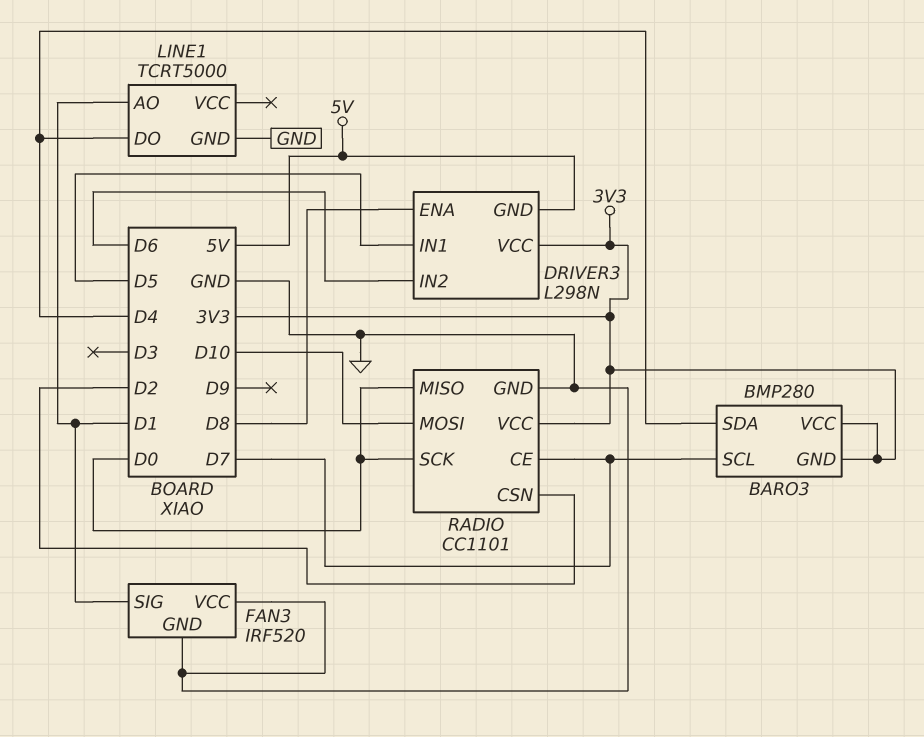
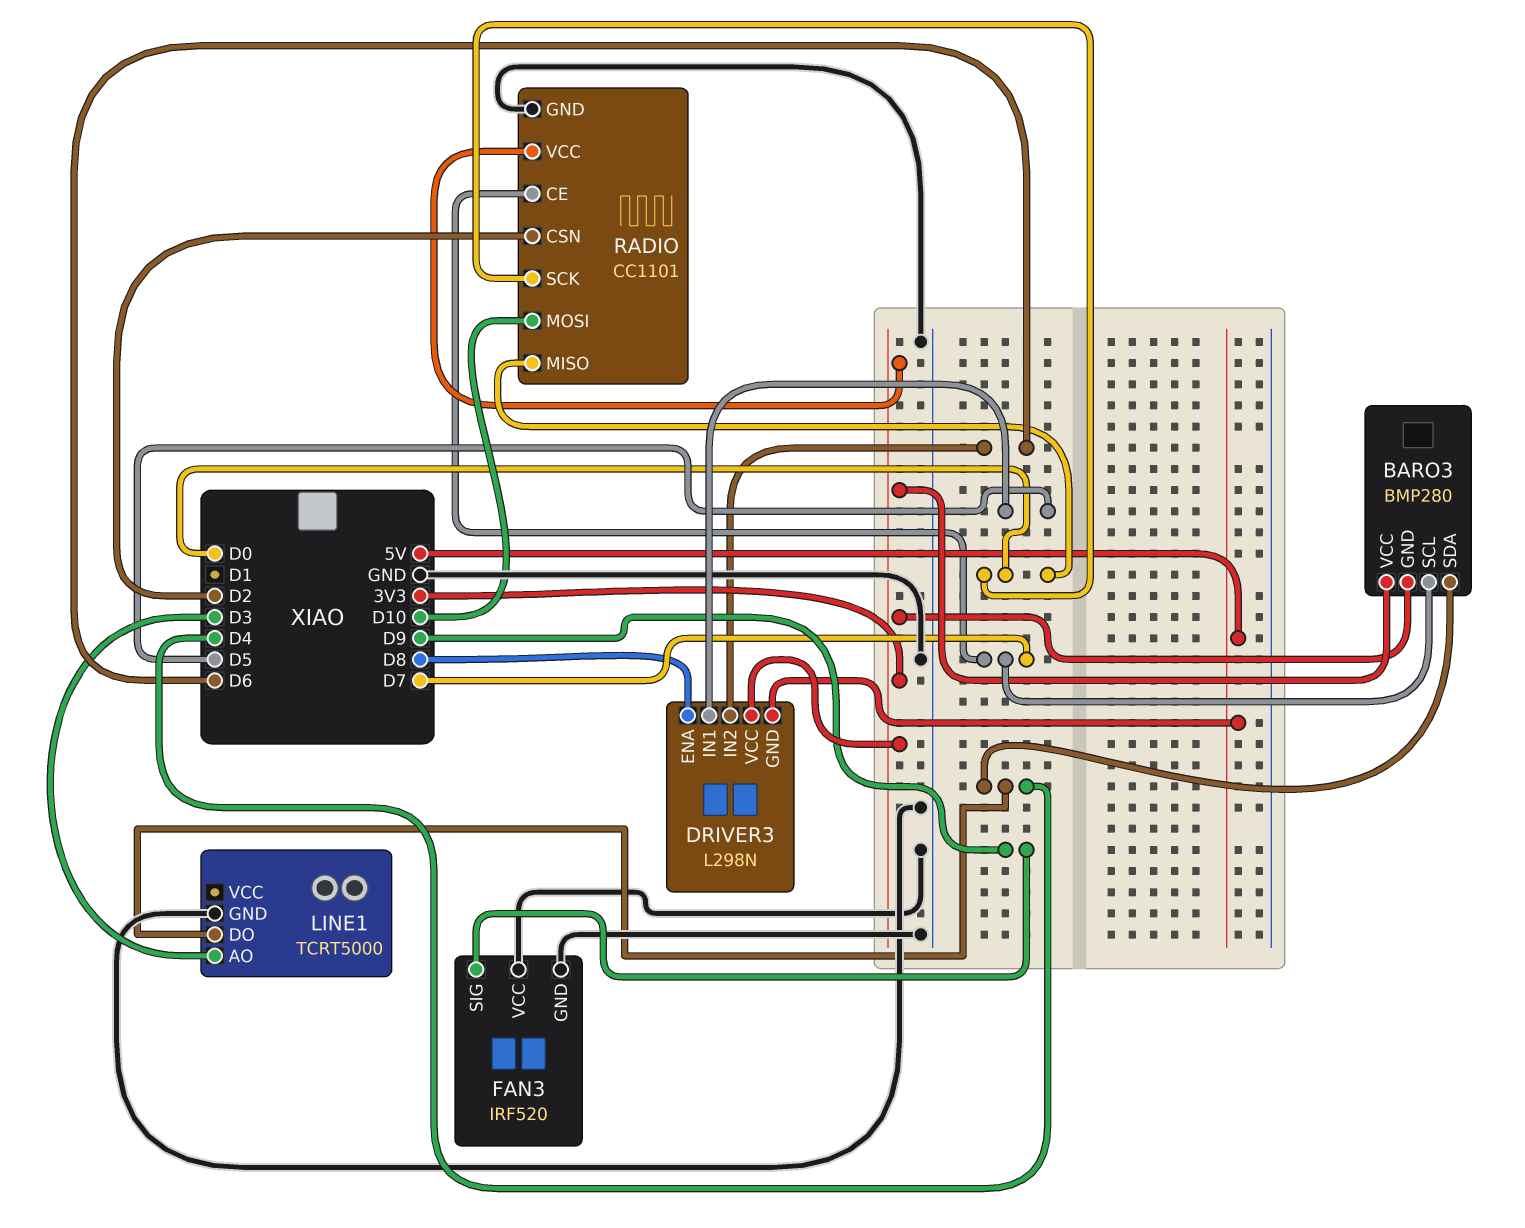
FAN3 pin SIG: D1 -> D9
LINE1 pin AO: D1 -> D3

